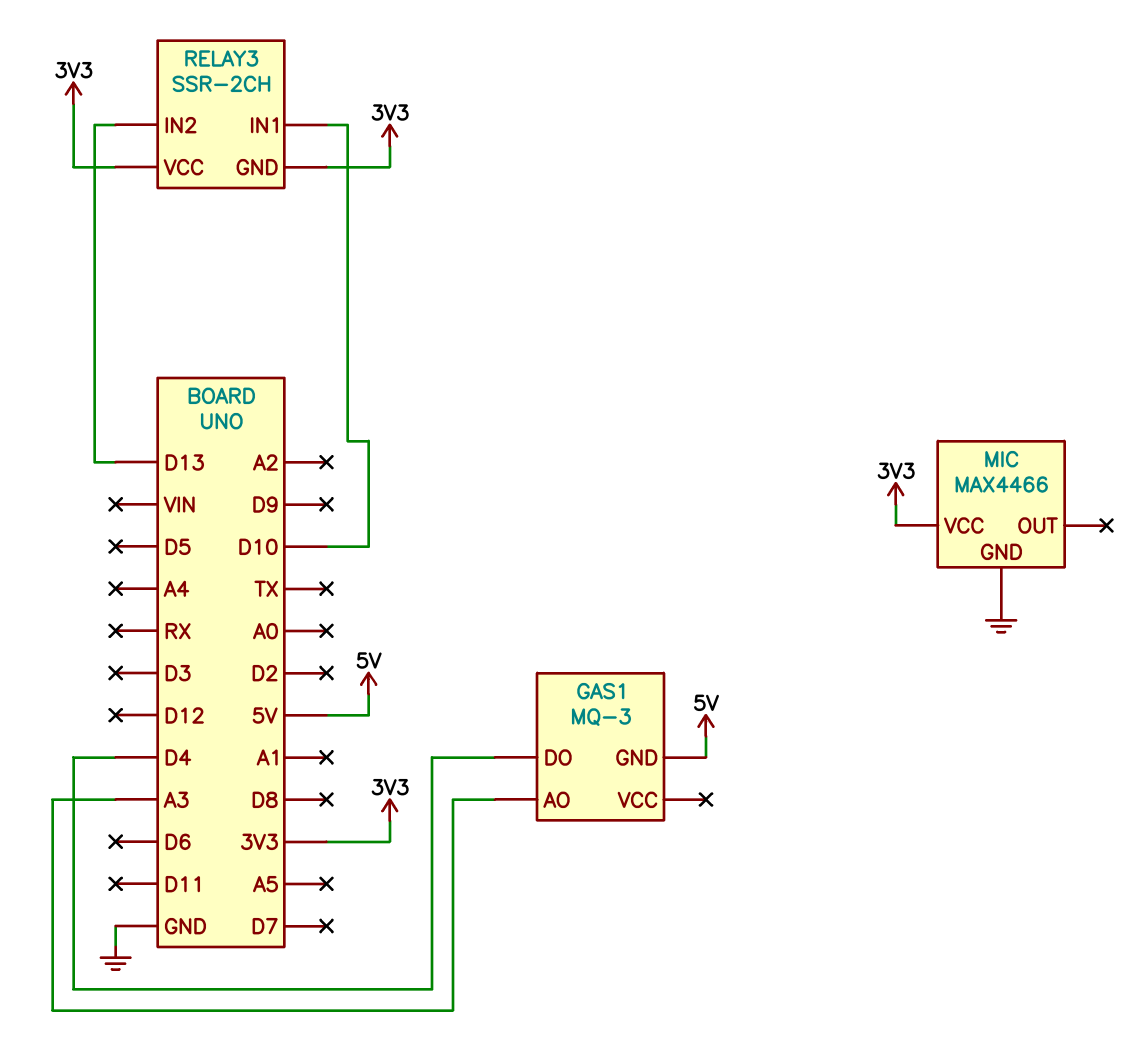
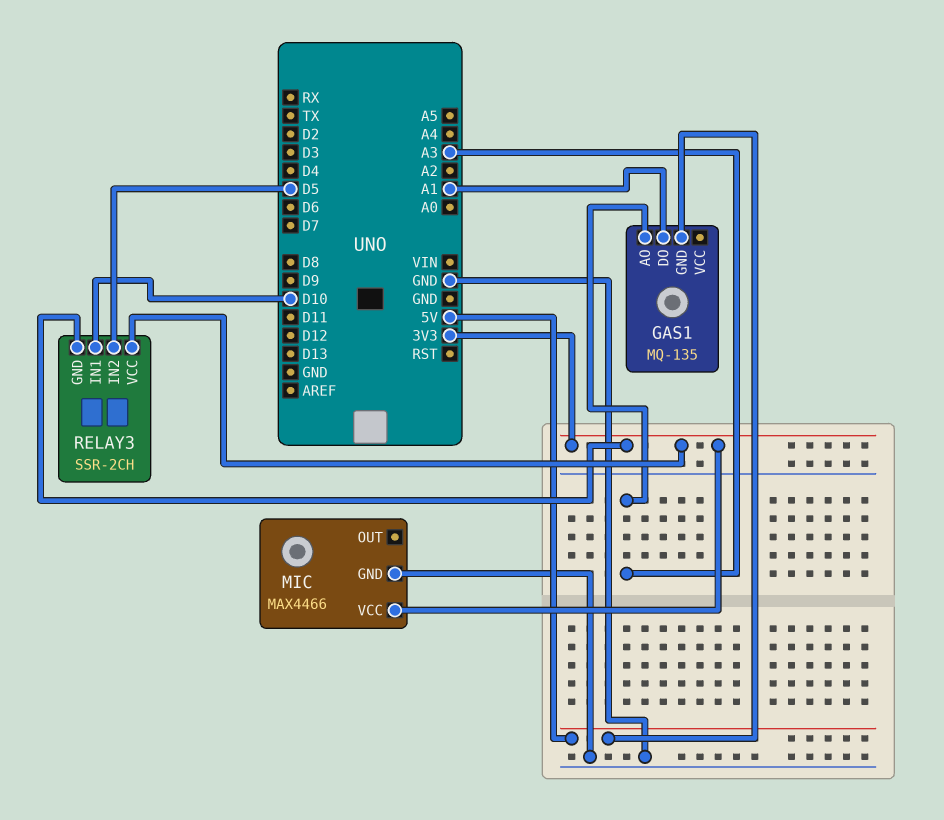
GAS1: MQ-3 -> MQ-135
GAS1 pin DO: D4 -> A1
RELAY3 pin IN2: D13 -> D5

